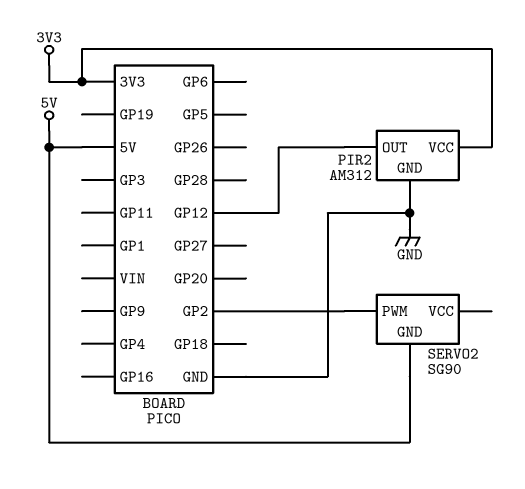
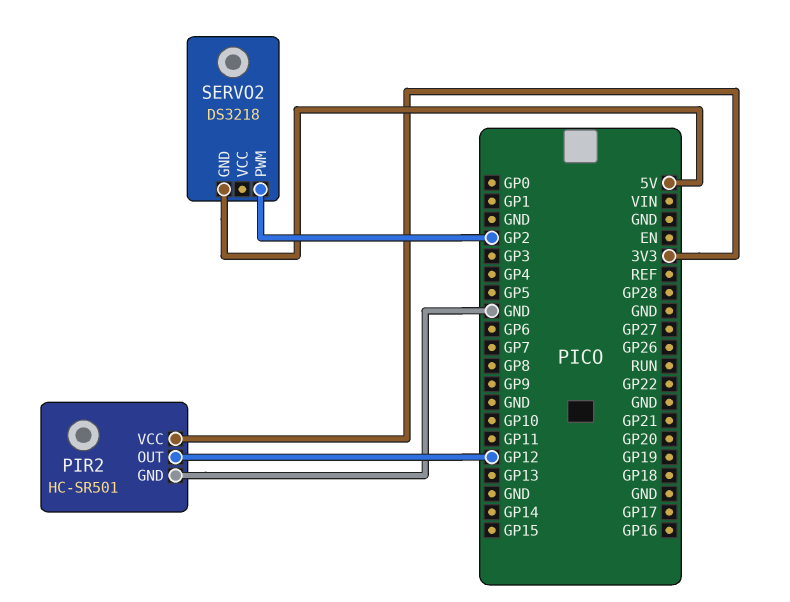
PIR2: AM312 -> HC-SR501
SERVO2: SG90 -> DS3218

